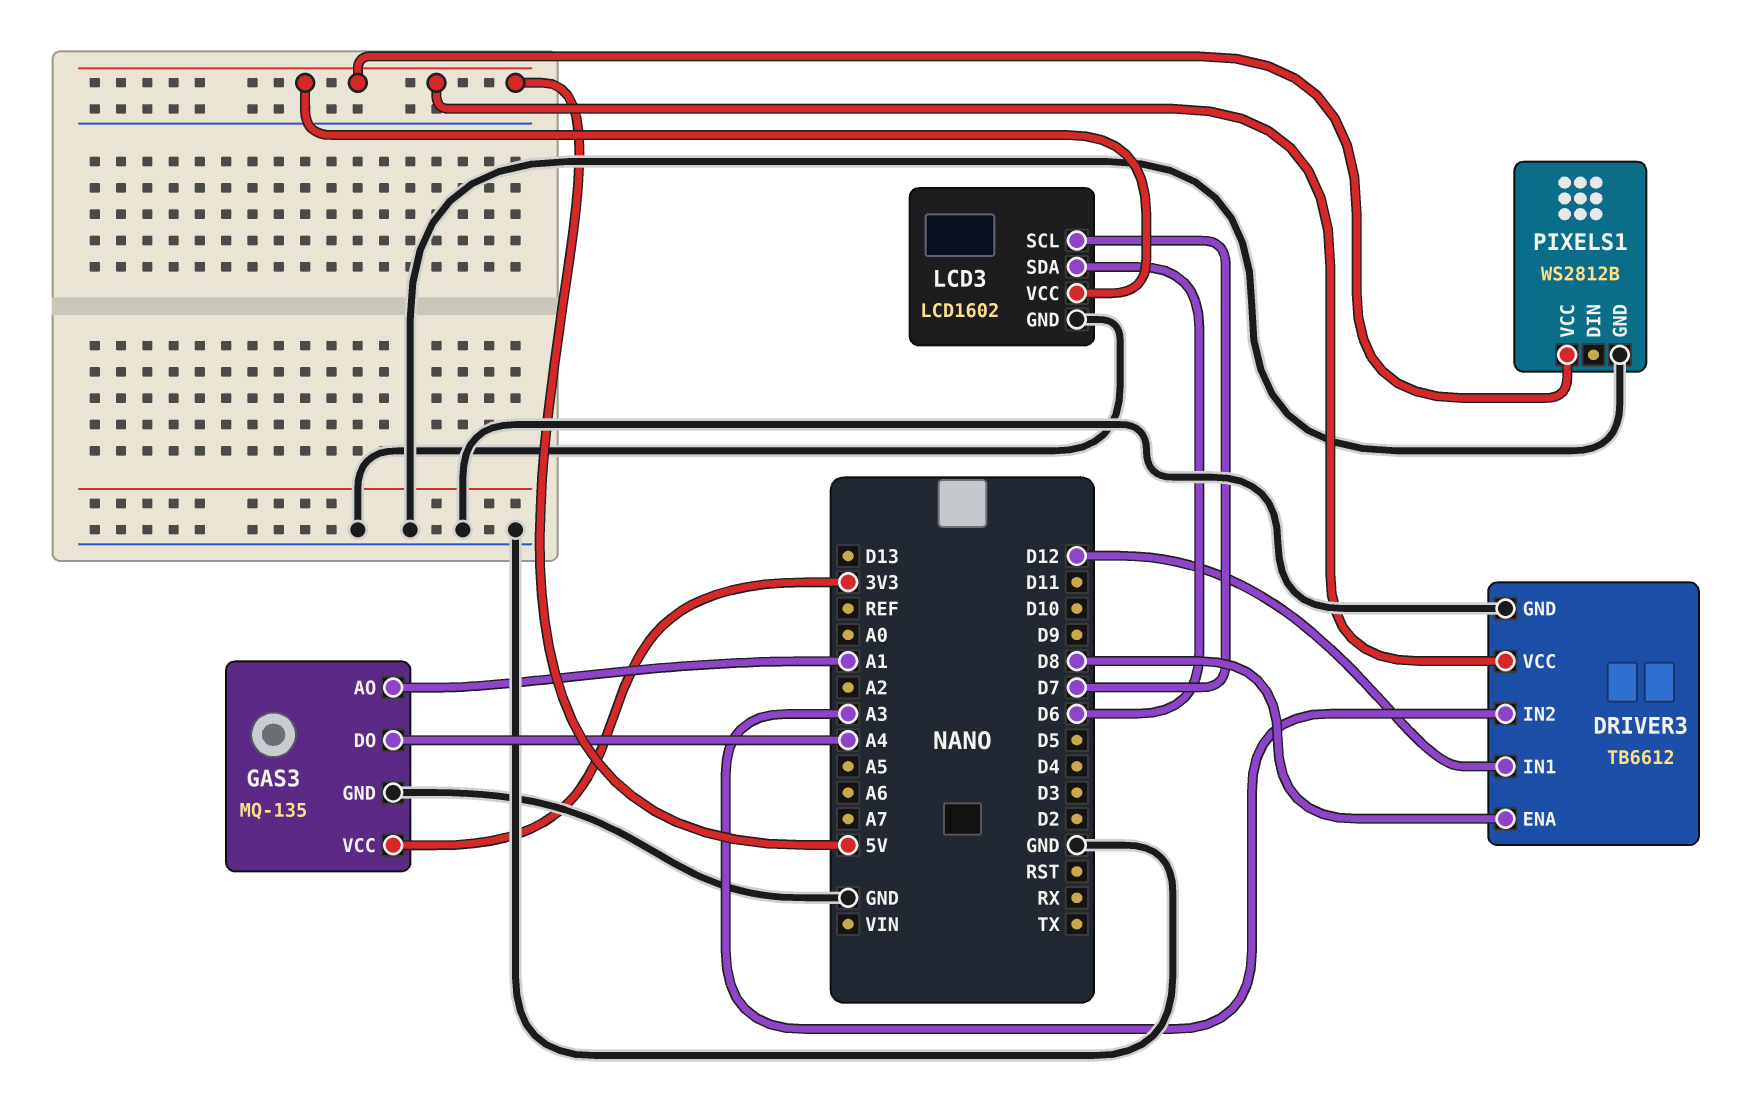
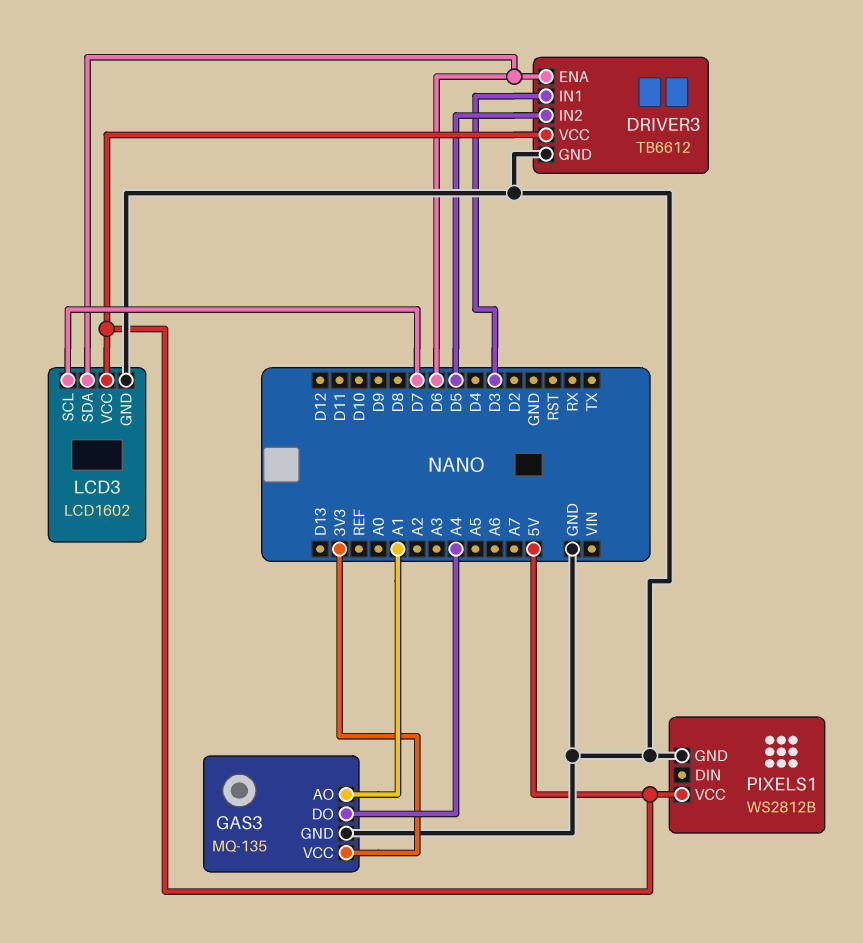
DRIVER3 pin ENA: D8 -> D6
DRIVER3 pin IN1: D12 -> D3
DRIVER3 pin IN2: A3 -> D5

